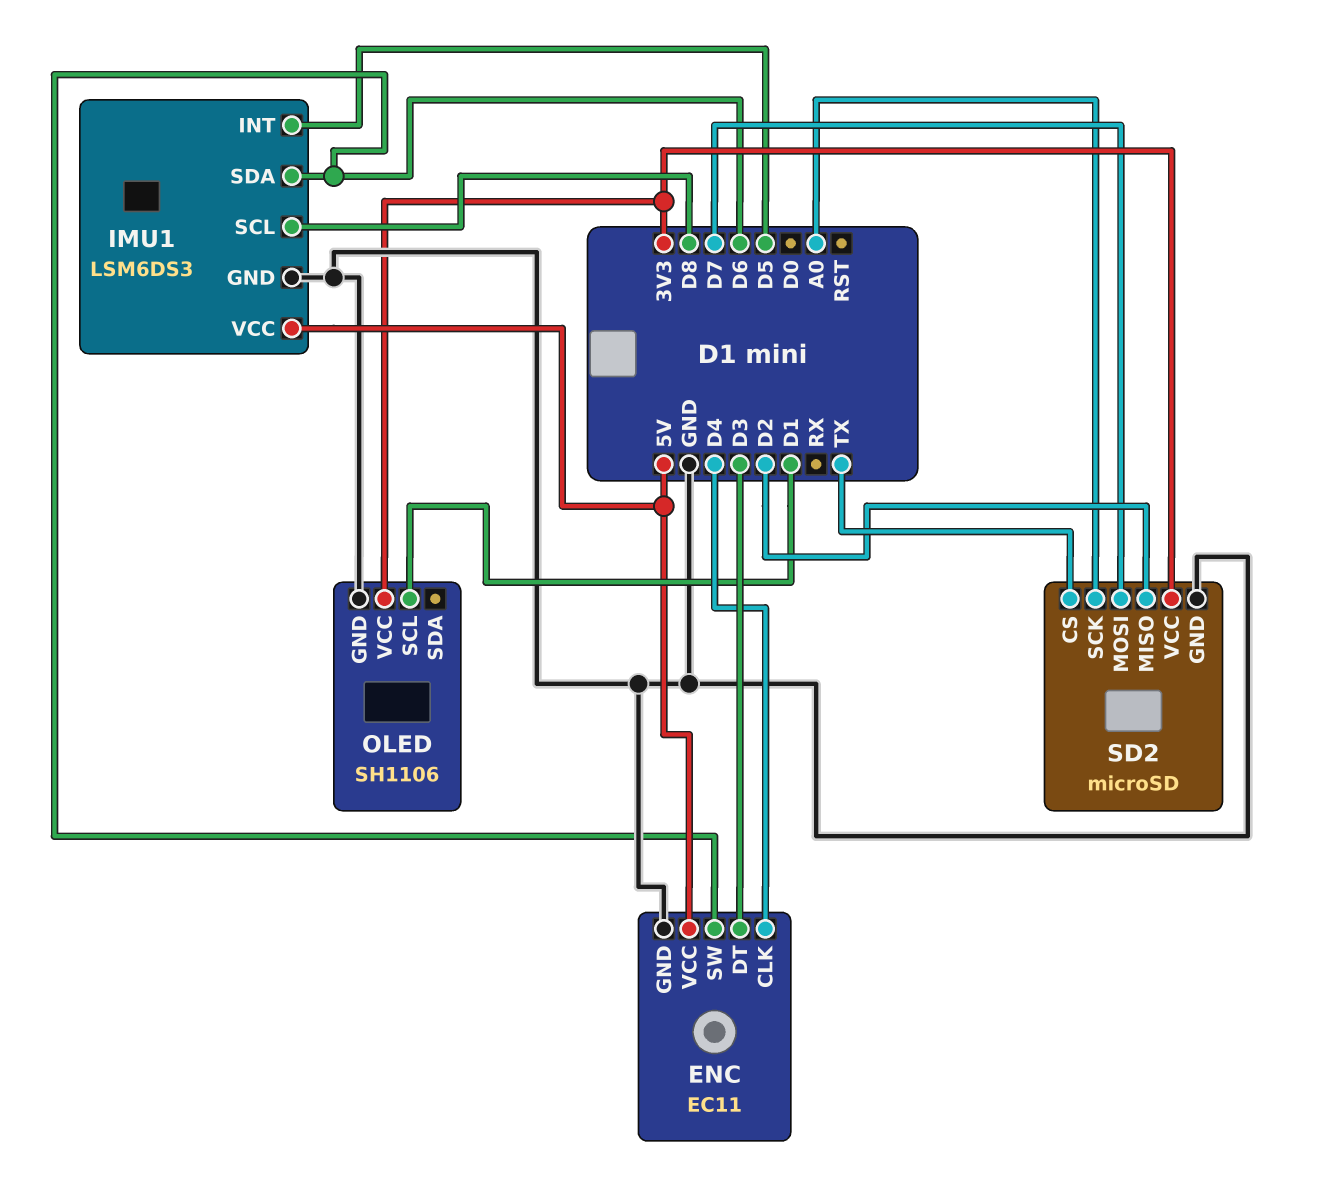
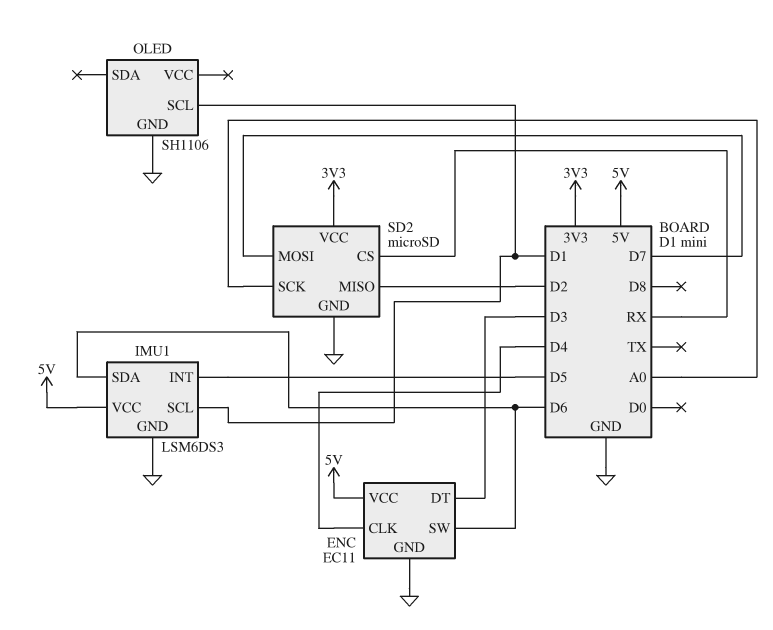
IMU1 pin SCL: D8 -> D1
OLED pin VCC: 3V3 -> none
SD2 pin CS: TX -> RX

